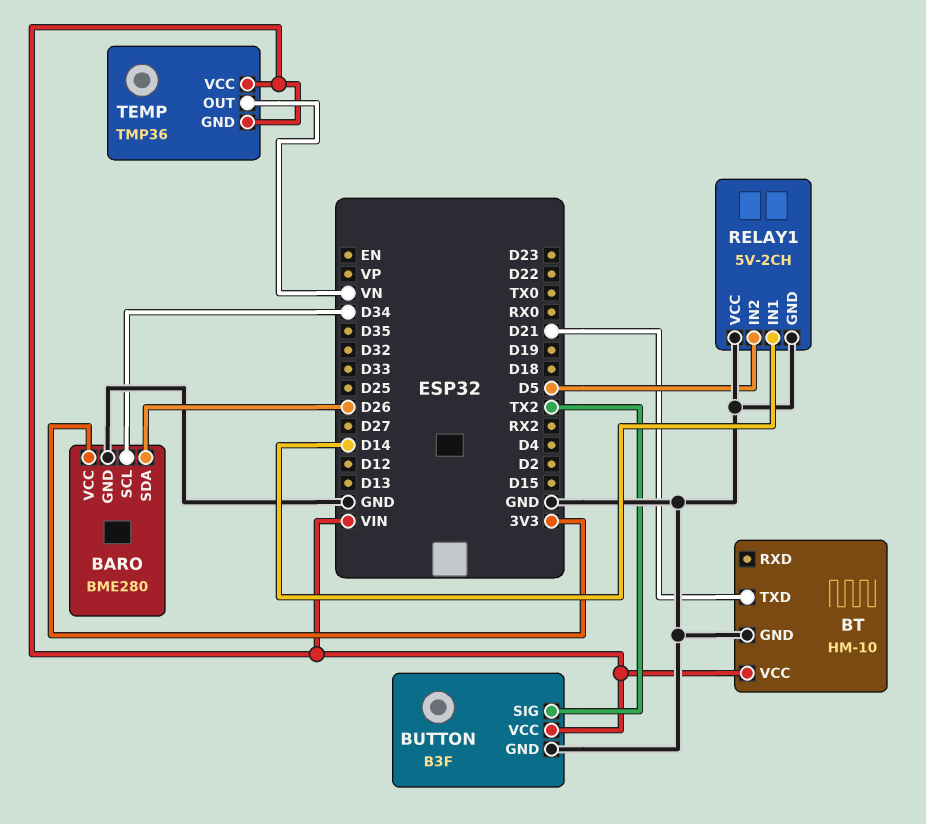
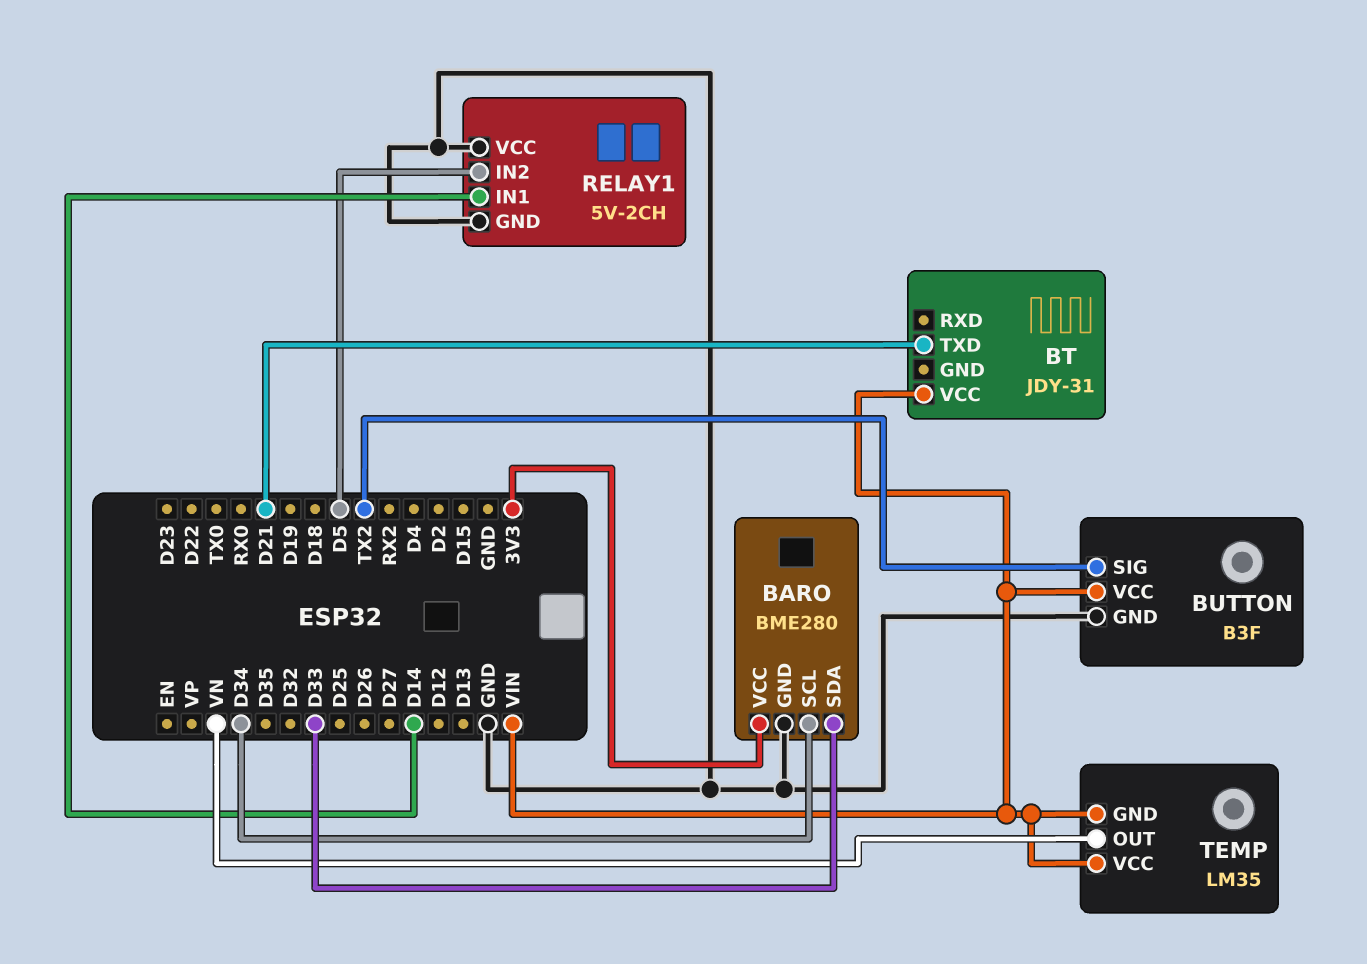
BARO pin SDA: D26 -> D33
BT: HM-10 -> JDY-31
BT pin GND: GND -> none
TEMP: TMP36 -> LM35

